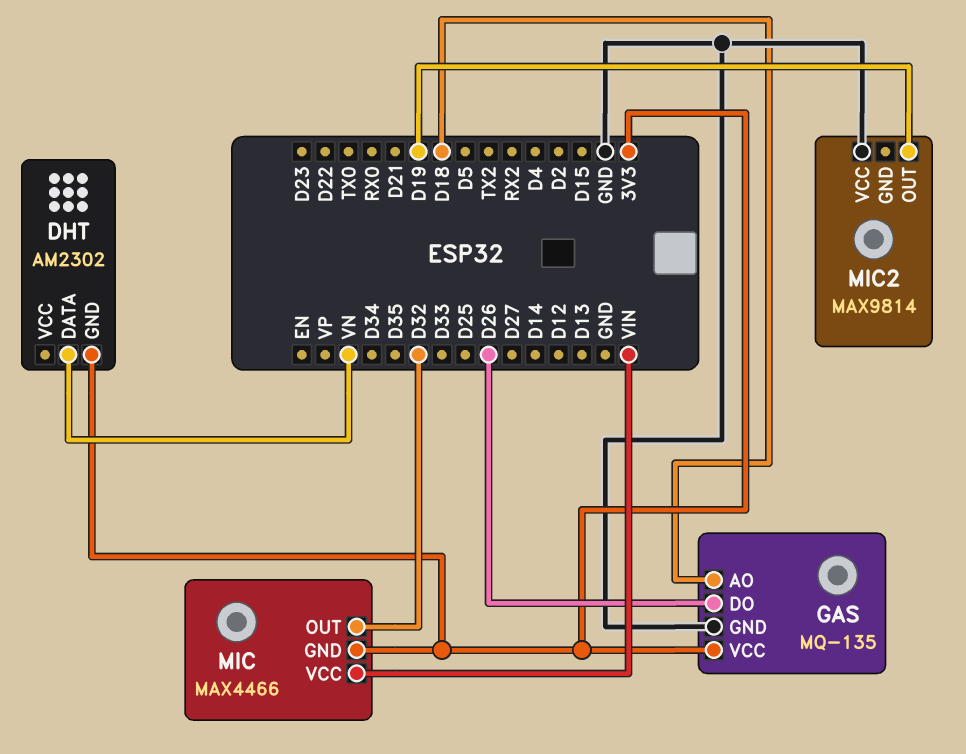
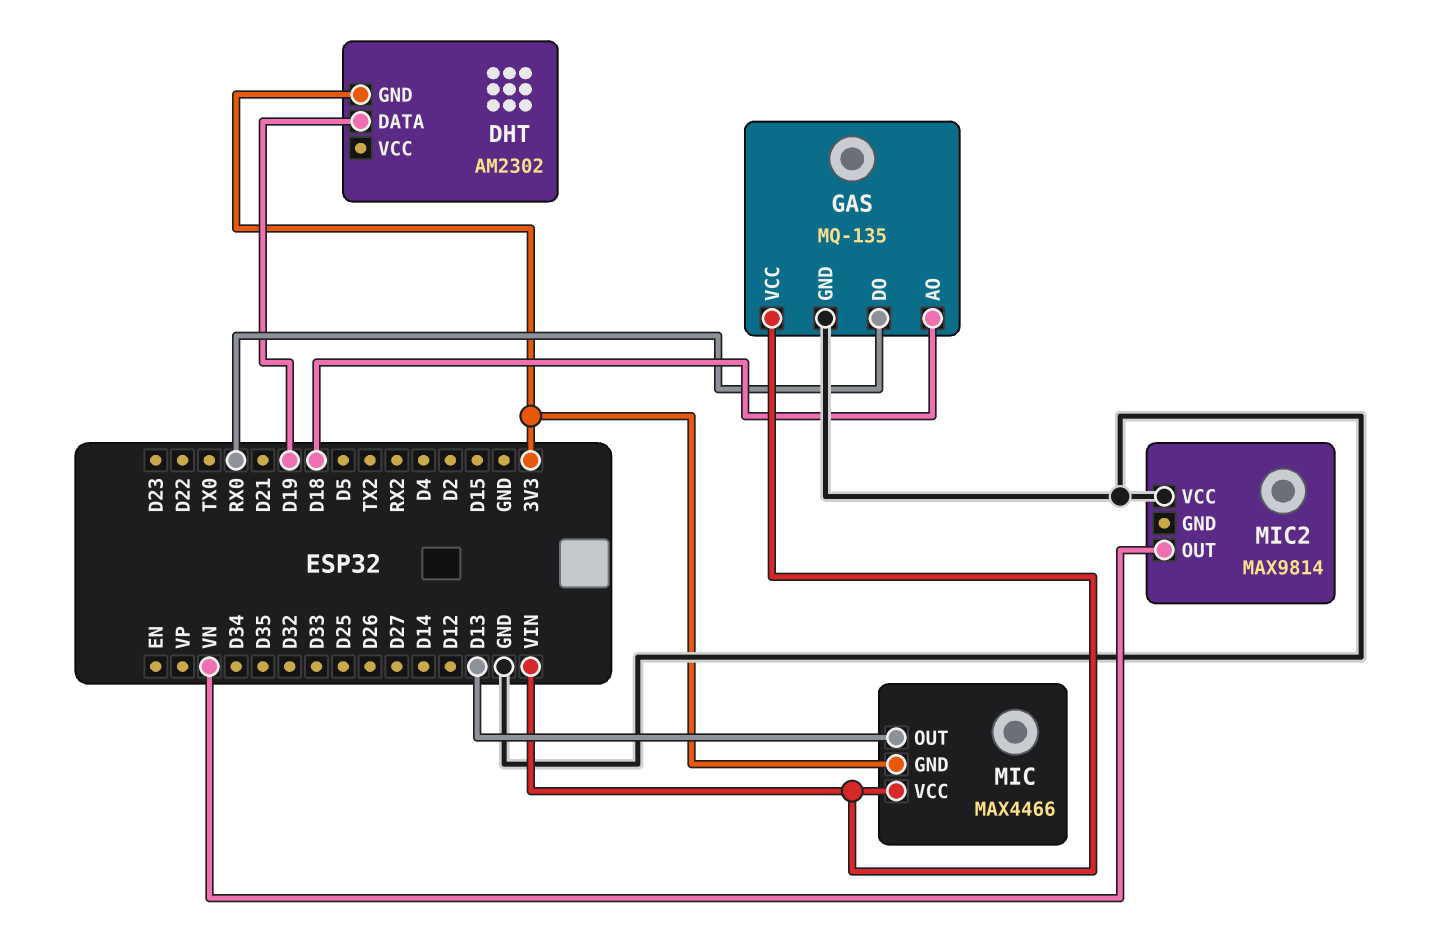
DHT pin DATA: VN -> D19
GAS pin DO: D26 -> RX0
GAS pin VCC: 3V3 -> VIN
MIC pin OUT: D32 -> D13
MIC2 pin OUT: D19 -> VN

